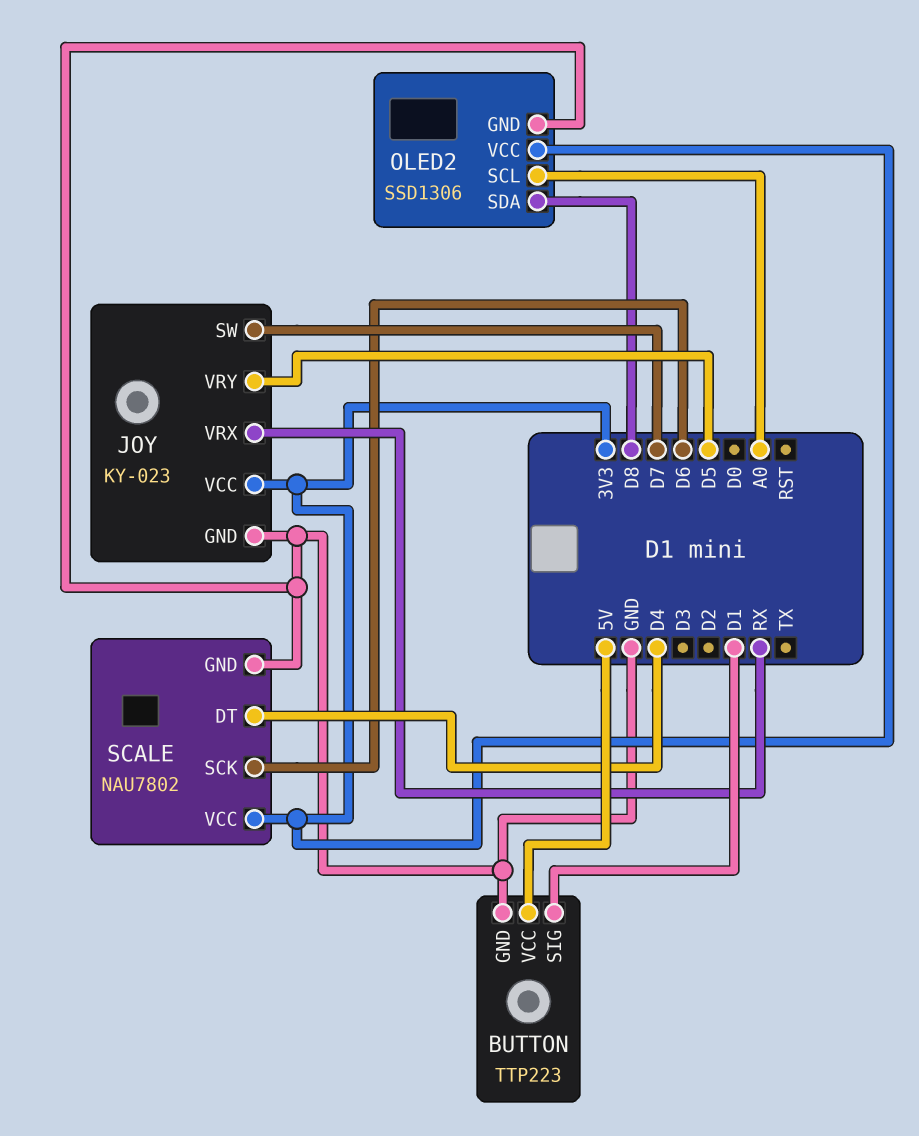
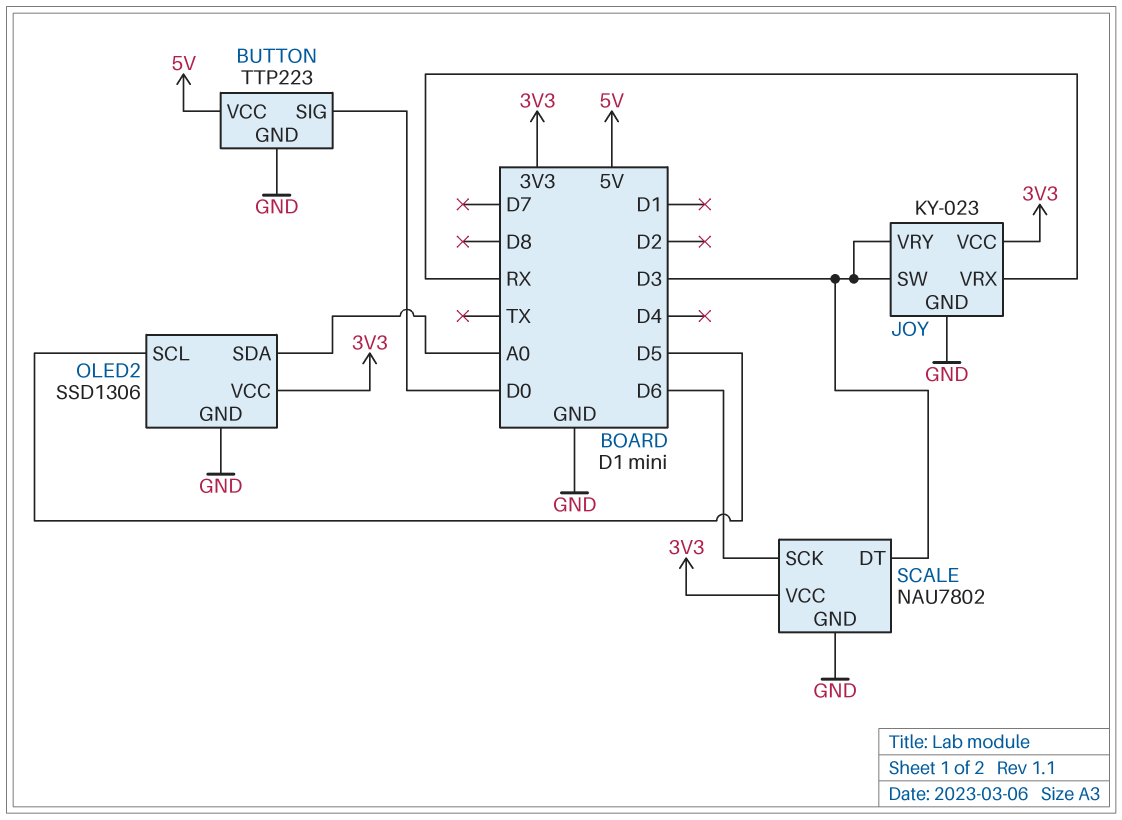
BUTTON pin SIG: D1 -> D0
JOY pin SW: D7 -> D3
JOY pin VRY: D5 -> D3
OLED2 pin SCL: A0 -> D5
OLED2 pin SDA: D8 -> A0
SCALE pin DT: D4 -> D3

